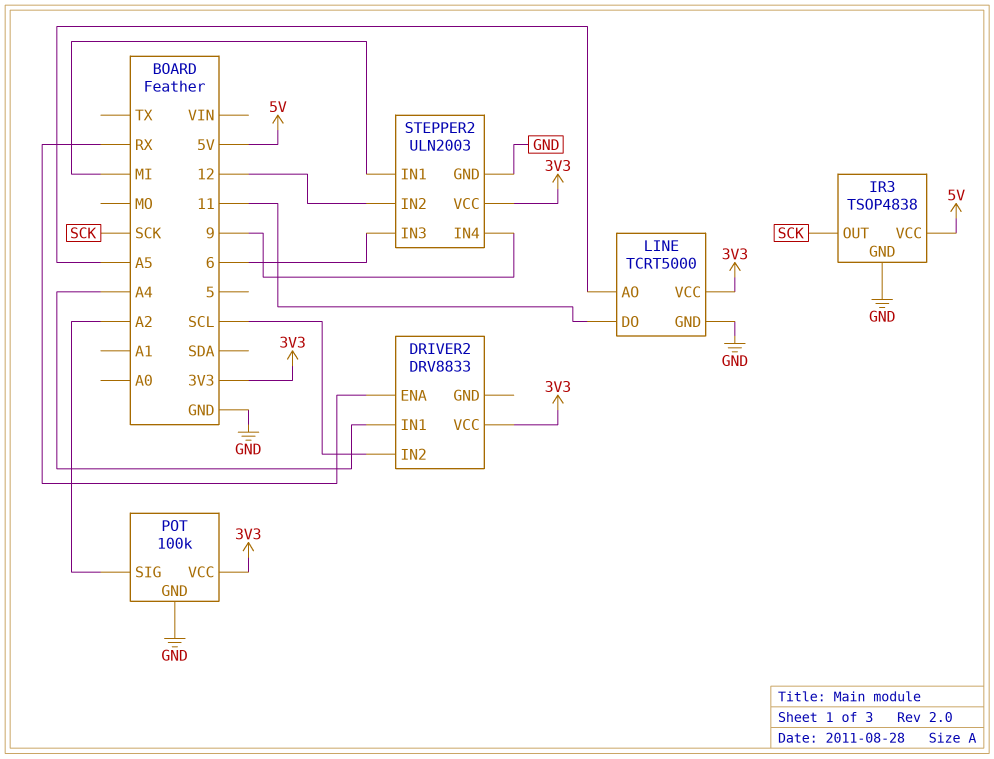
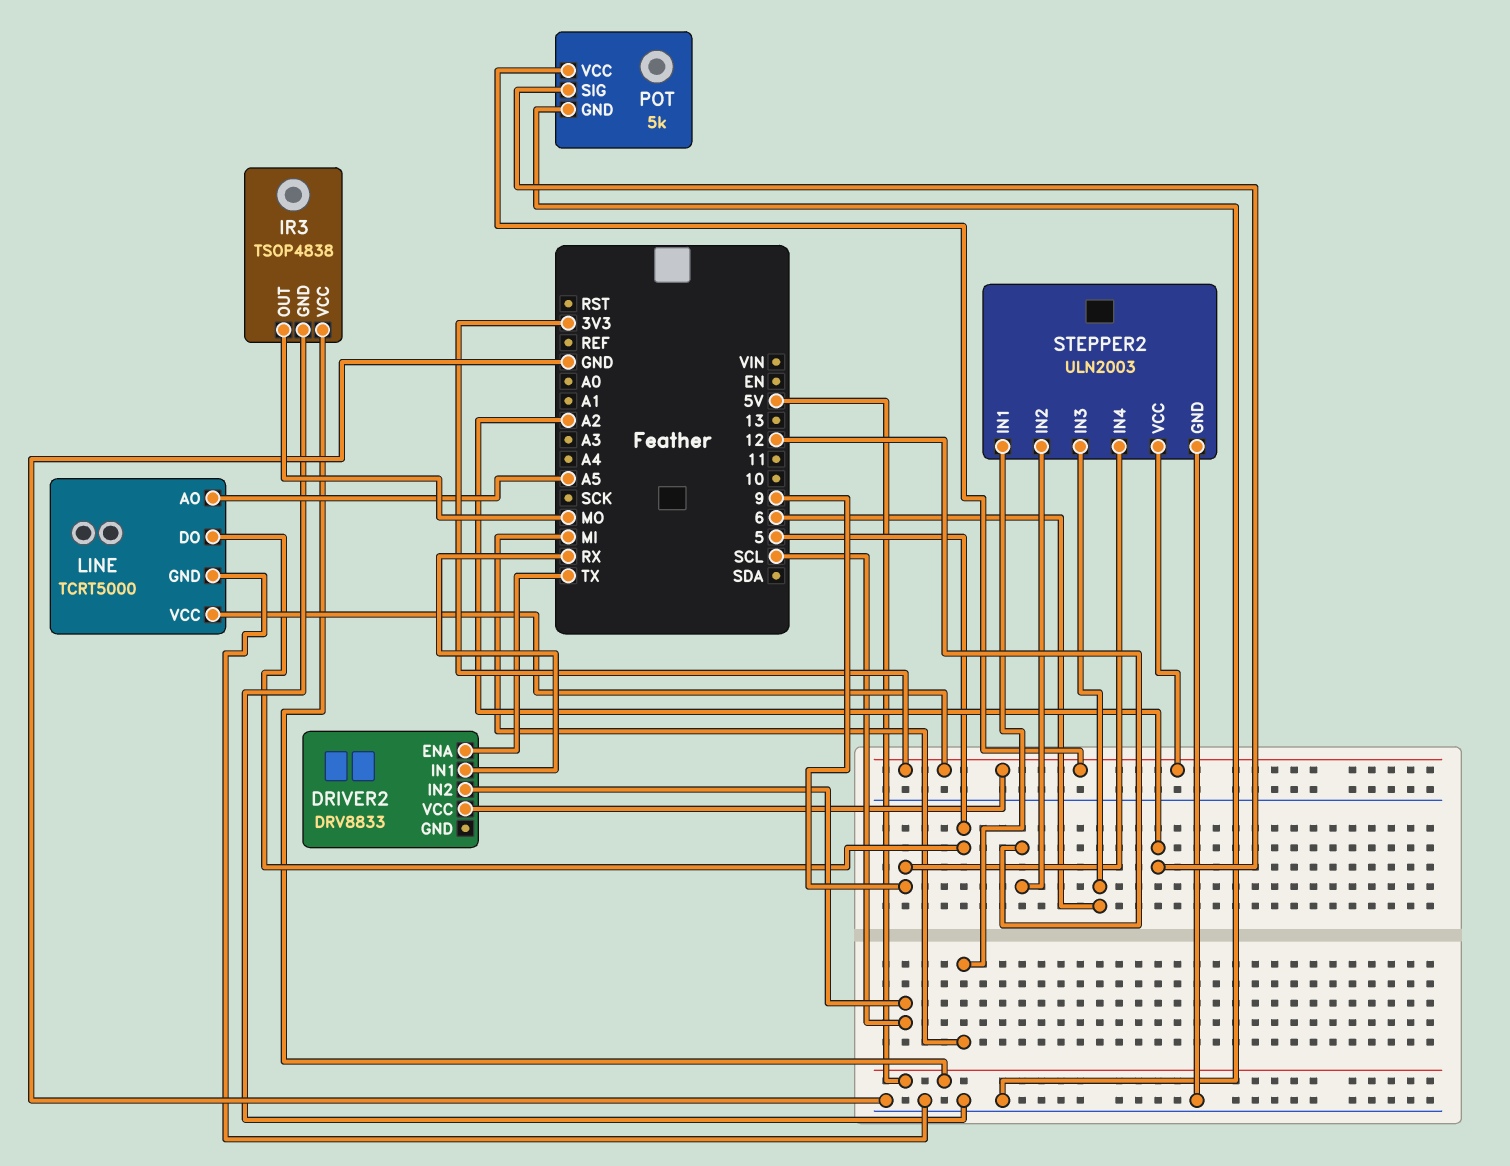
DRIVER2 pin ENA: RX -> TX
DRIVER2 pin IN1: A4 -> RX
IR3 pin OUT: SCK -> MO
LINE pin DO: 11 -> 5
POT: 100k -> 5k

